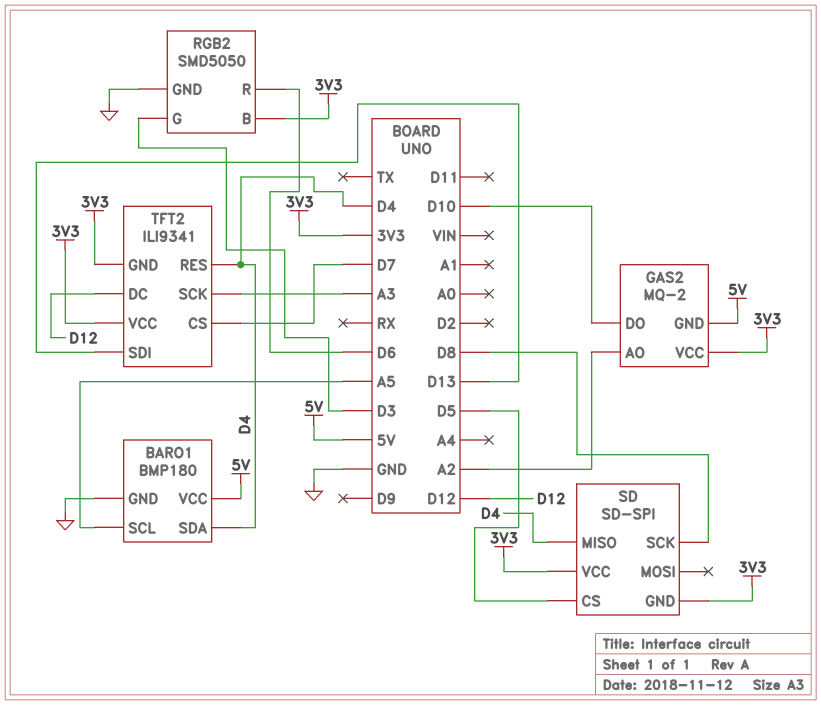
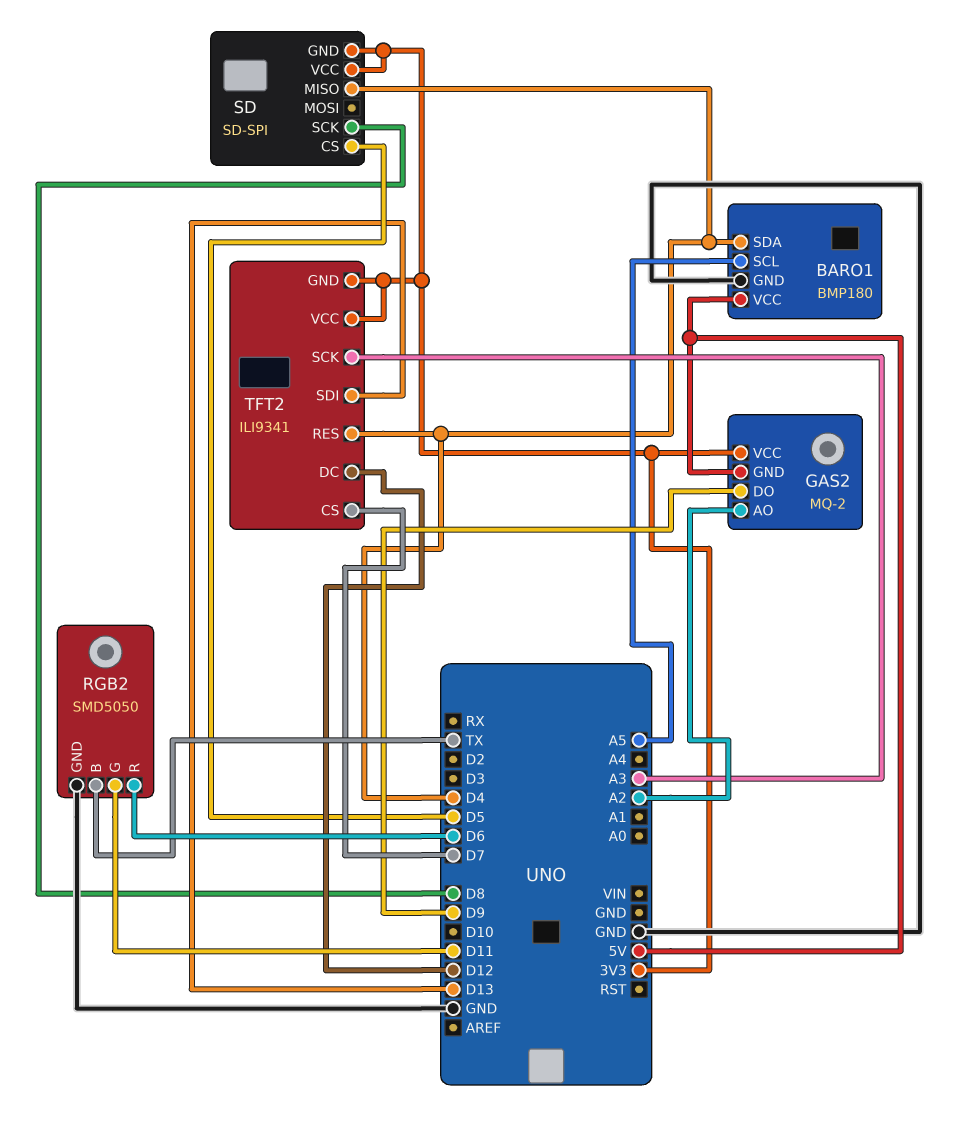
GAS2 pin DO: D10 -> D9
RGB2 pin B: 3V3 -> TX
RGB2 pin G: D3 -> D11

